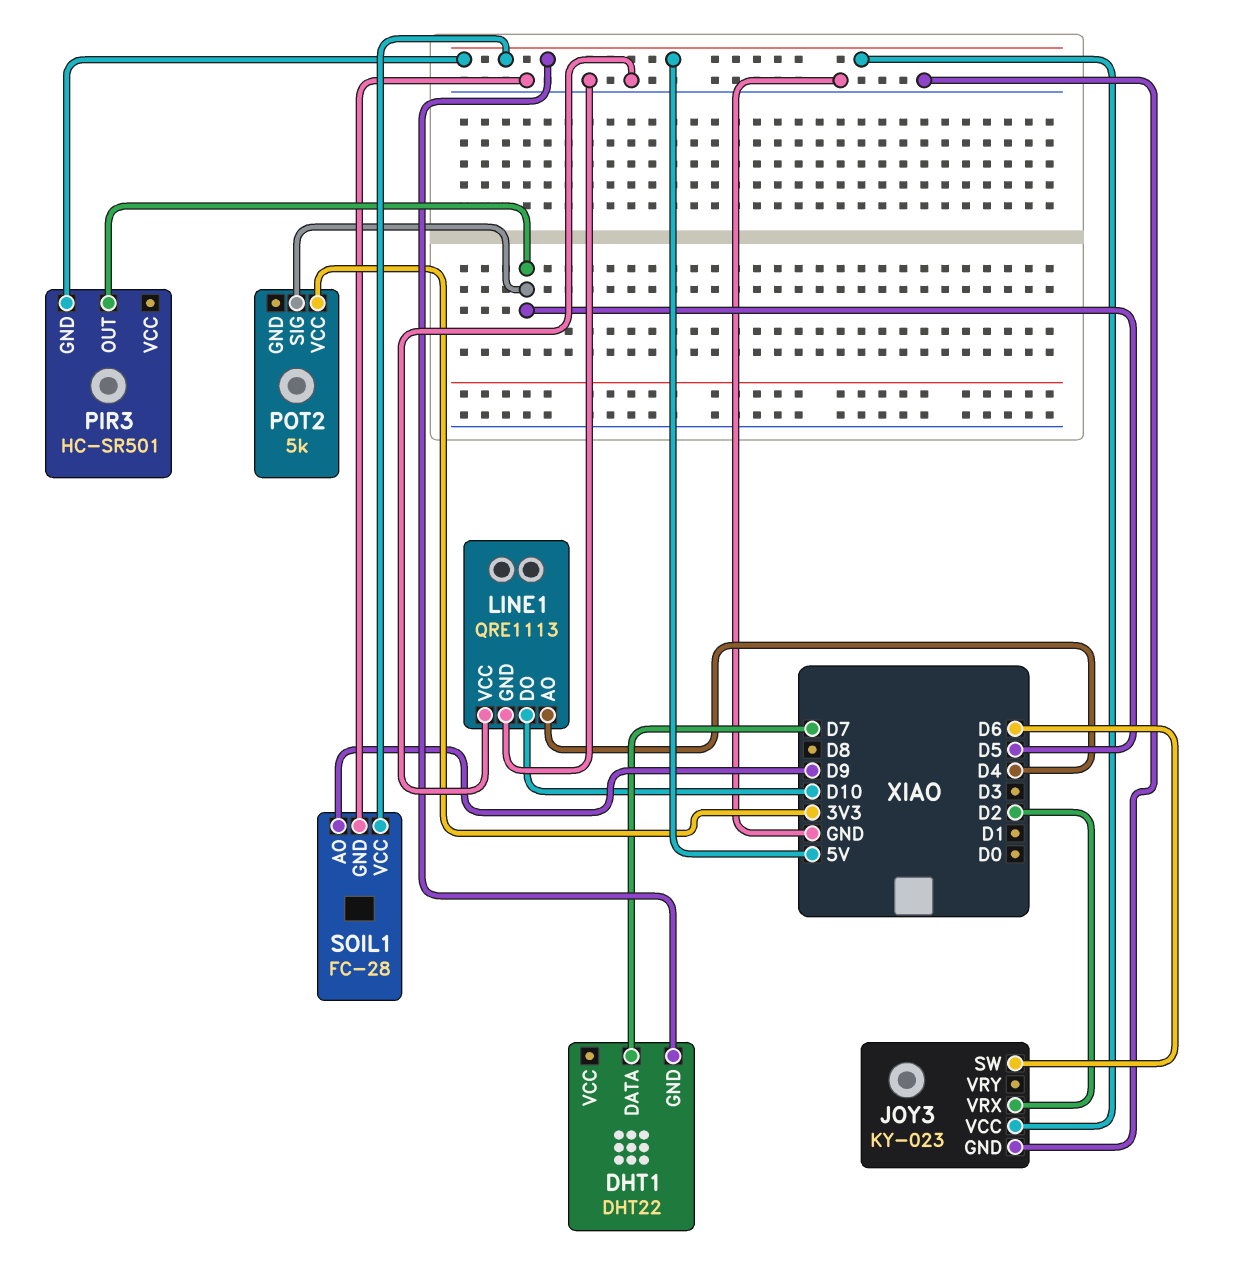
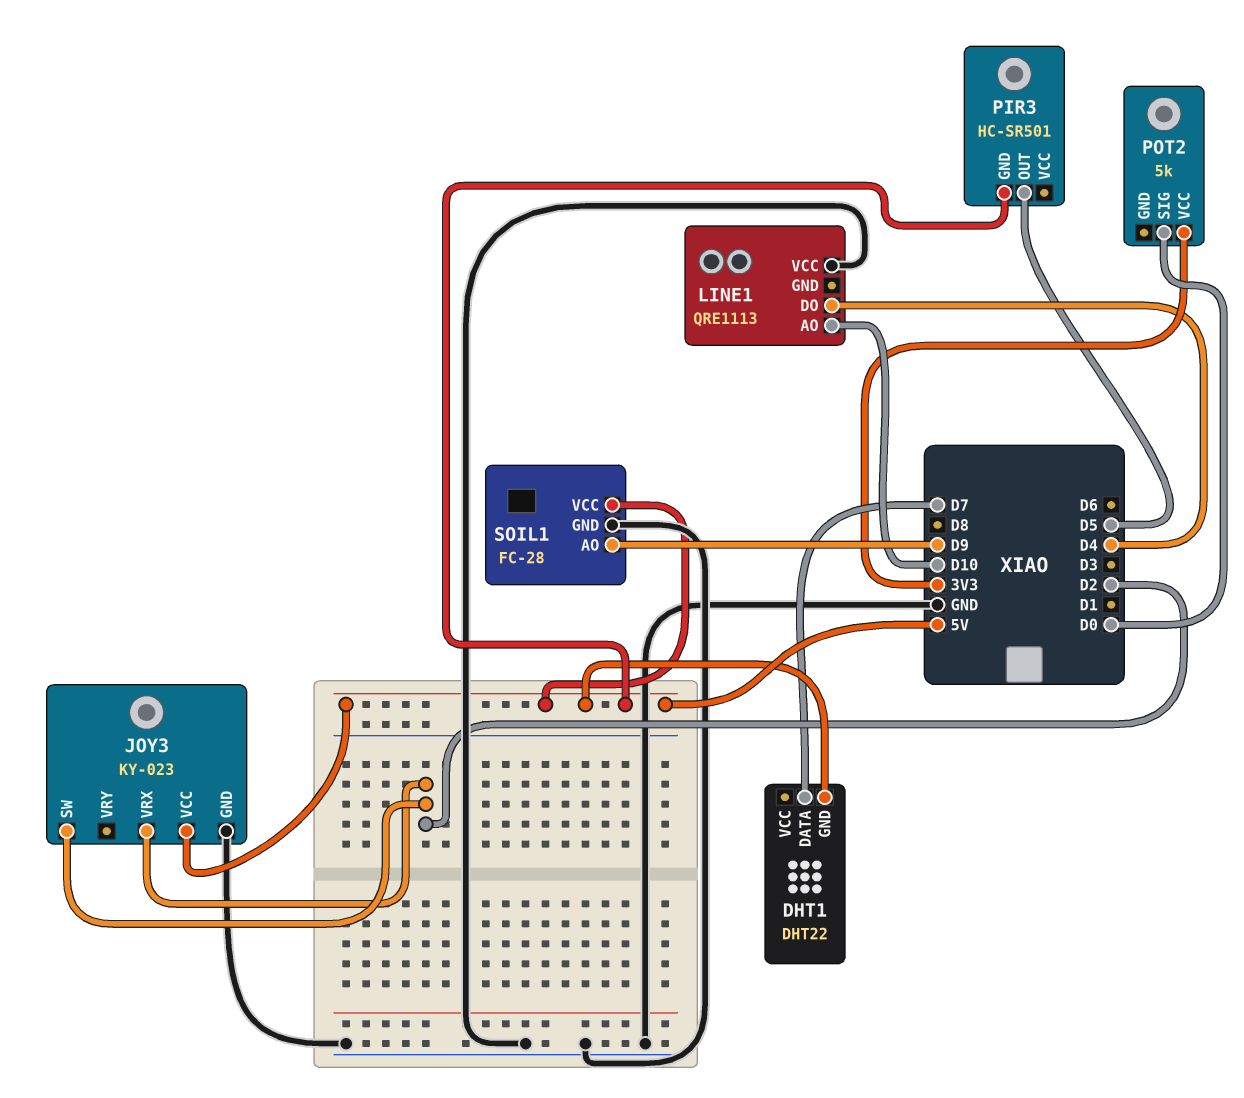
JOY3 pin SW: D6 -> D2
LINE1 pin AO: D4 -> D10
LINE1 pin DO: D10 -> D4
LINE1 pin GND: GND -> none
POT2 pin SIG: D5 -> D0

